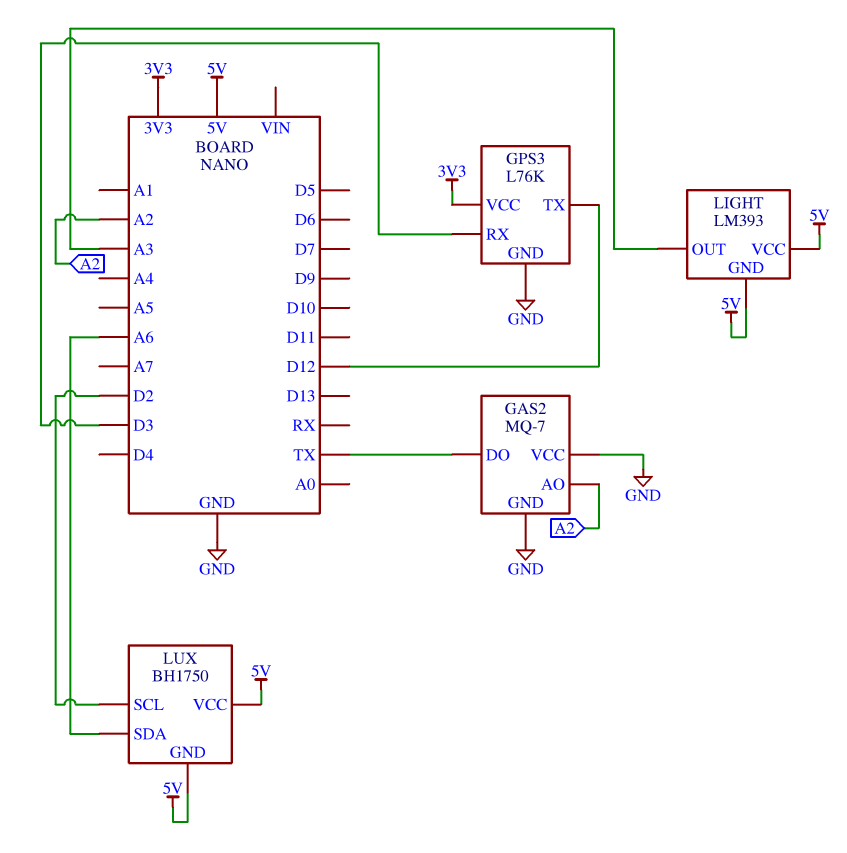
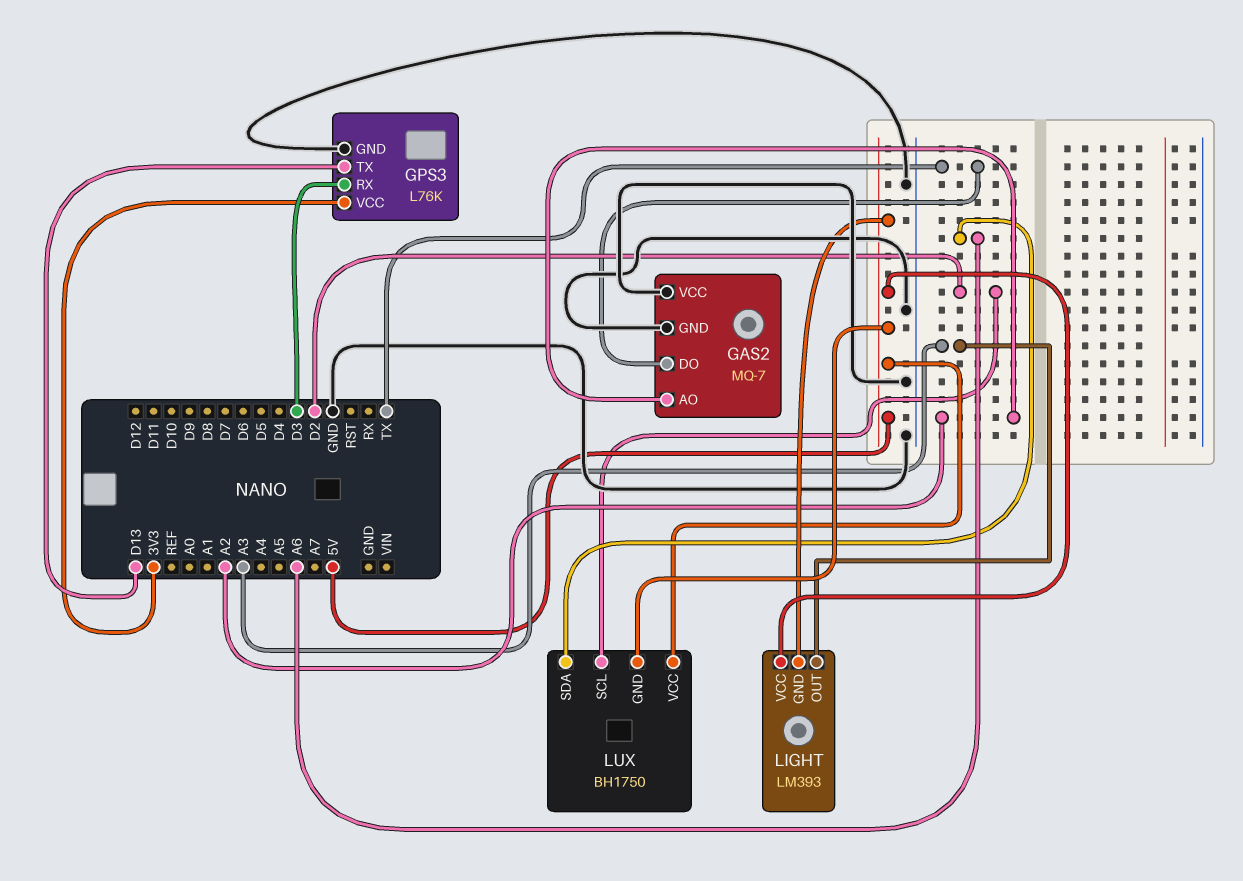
GPS3 pin TX: D12 -> D13

